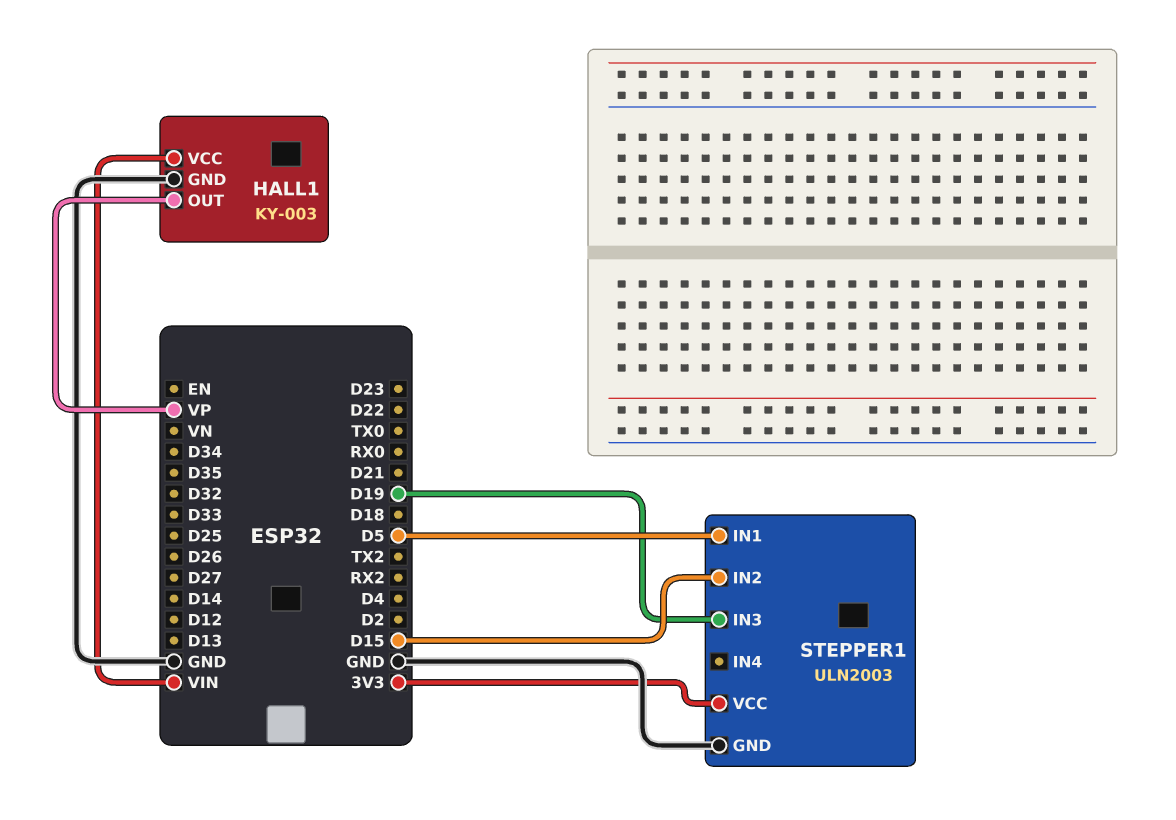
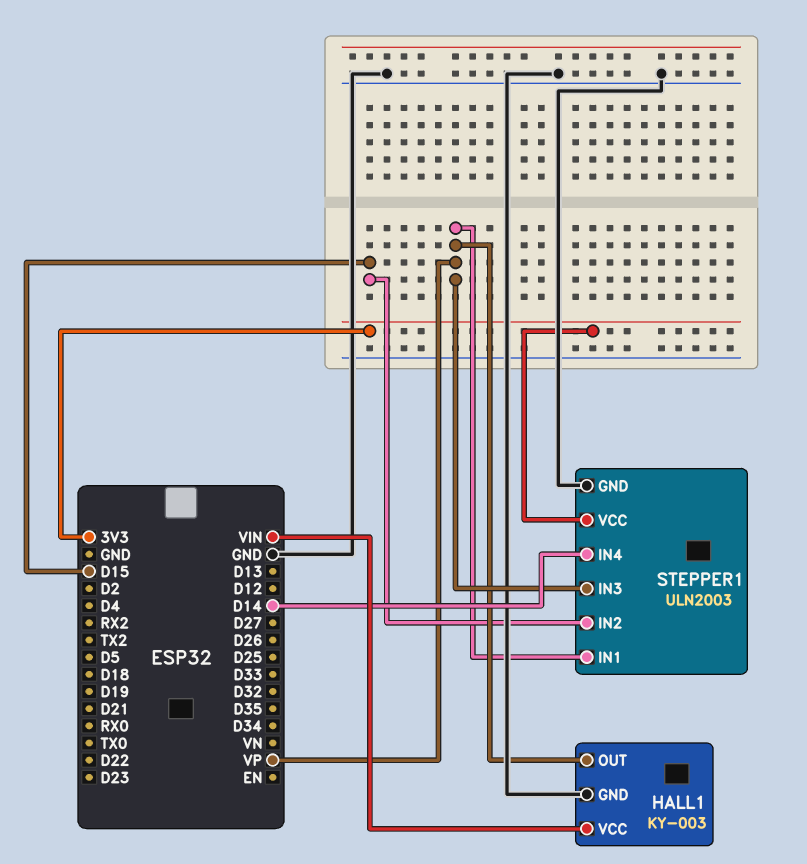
STEPPER1 pin IN1: D5 -> VP
STEPPER1 pin IN3: D19 -> VP
STEPPER1 pin IN4: none -> D14

